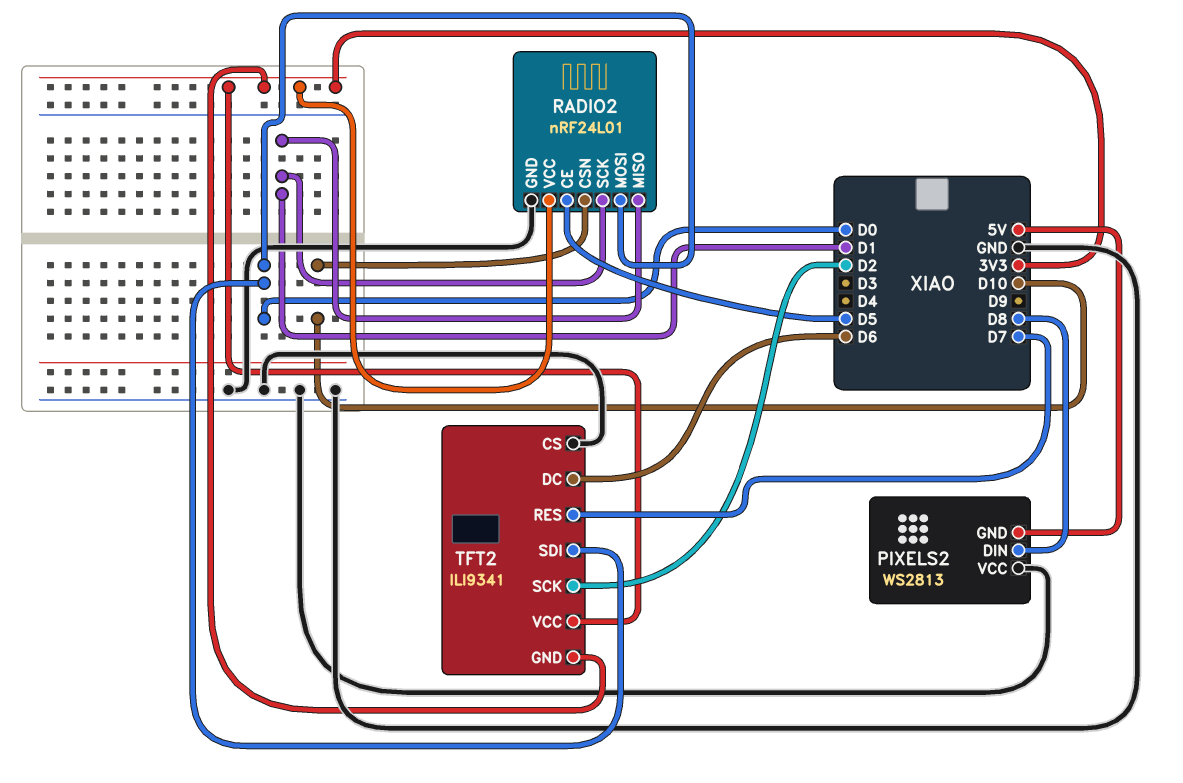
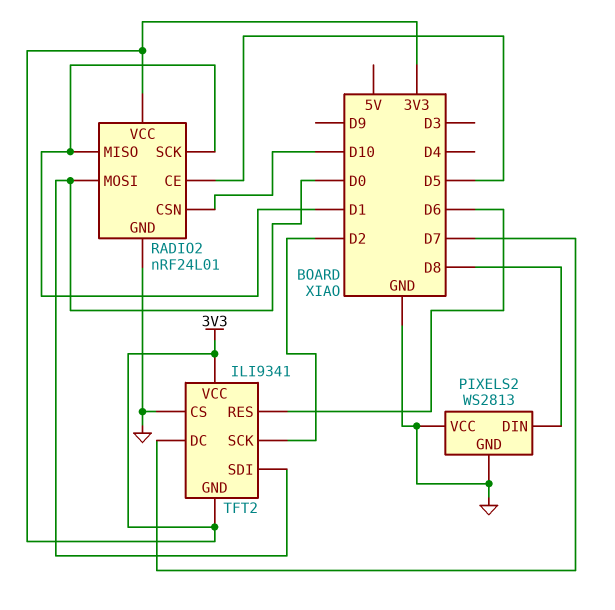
PIXELS2 pin GND: 5V -> GND
TFT2 pin DC: D6 -> D7
TFT2 pin RES: D7 -> D6

